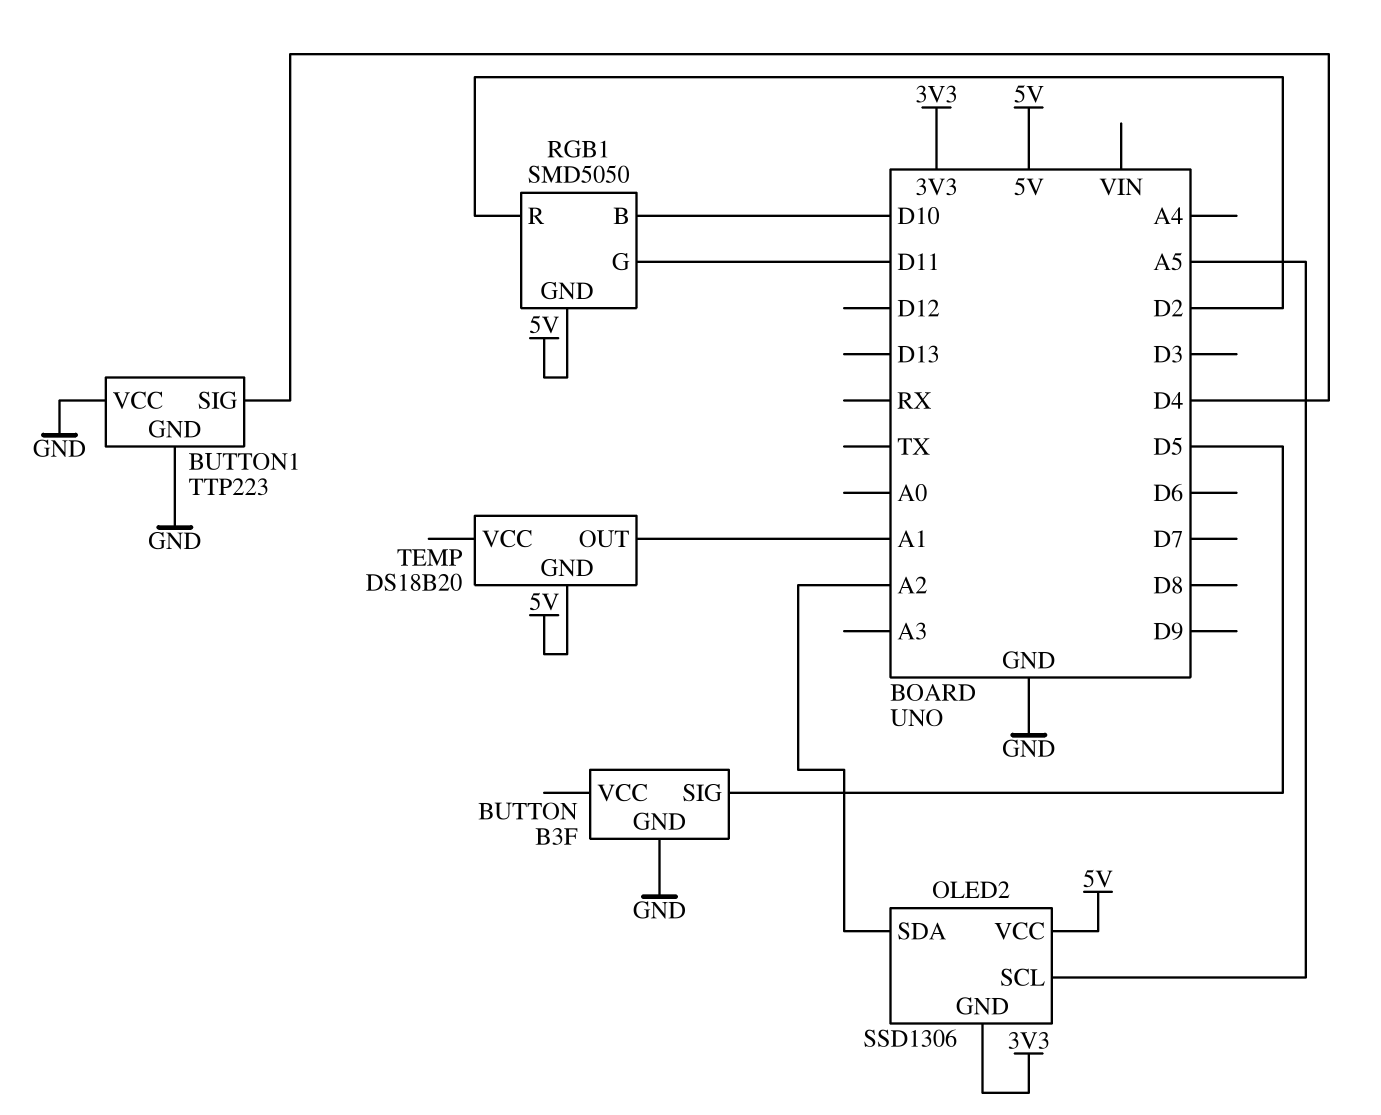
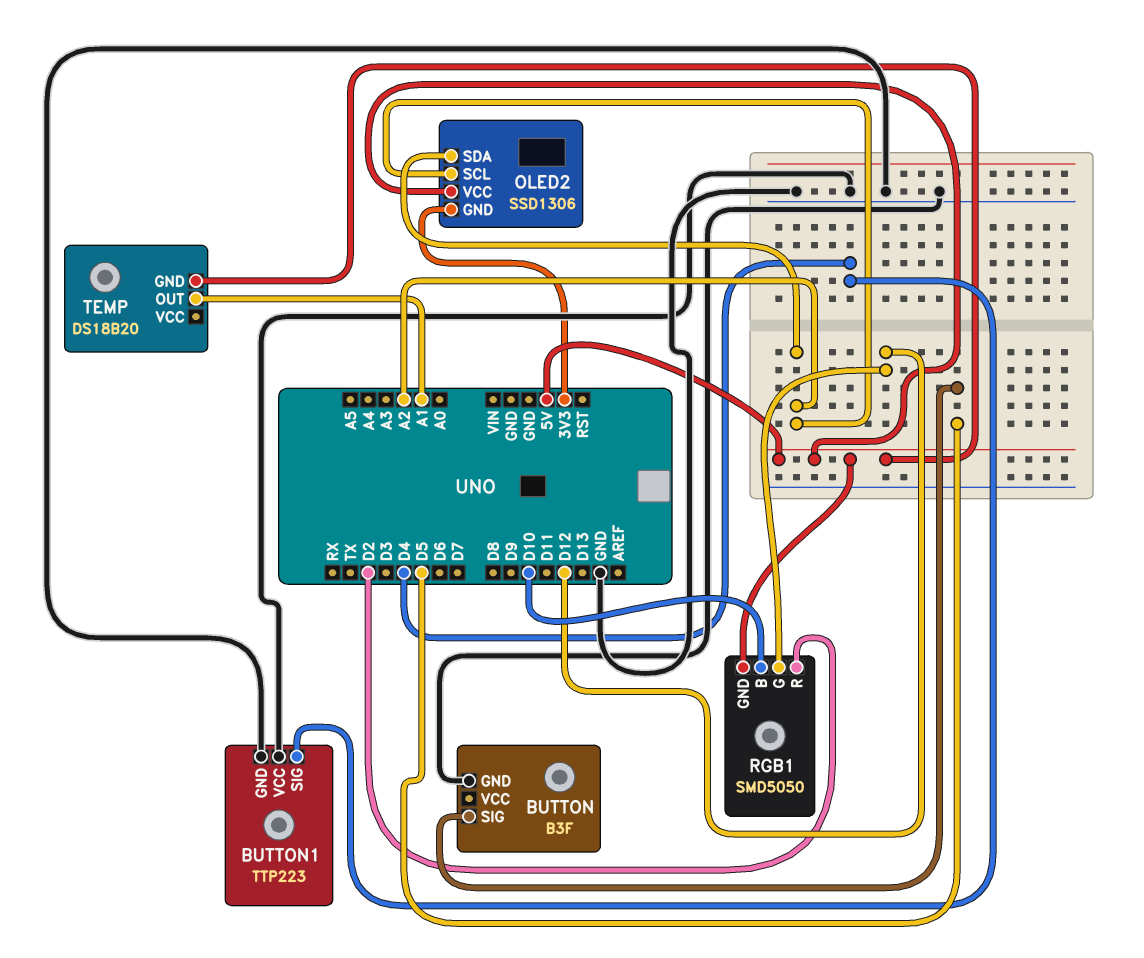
OLED2 pin SCL: A5 -> A2
RGB1 pin G: D11 -> D12

